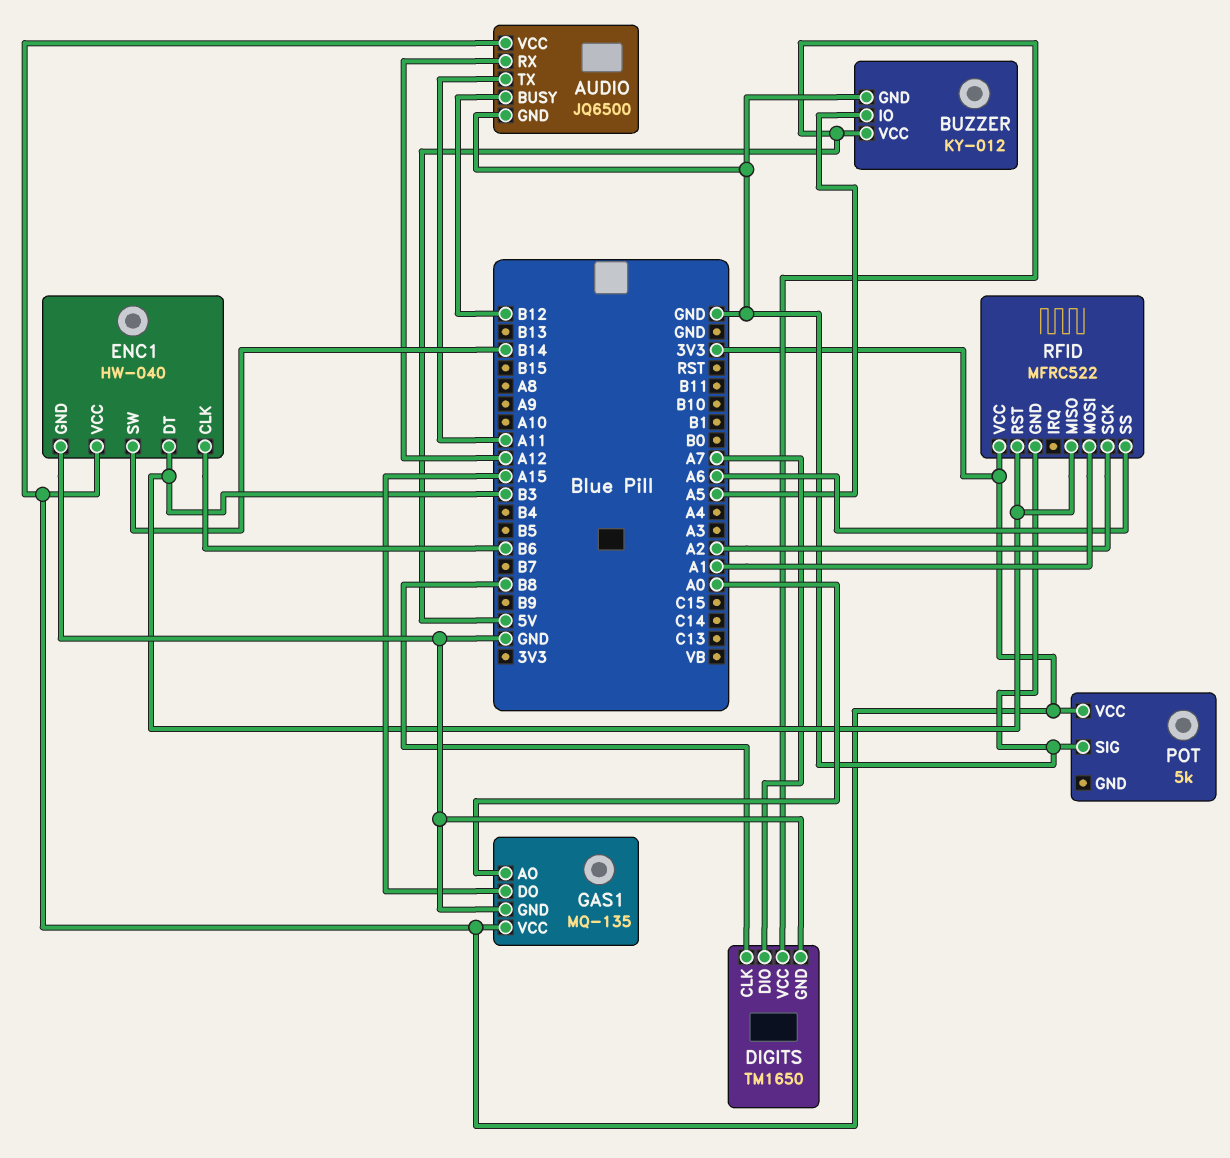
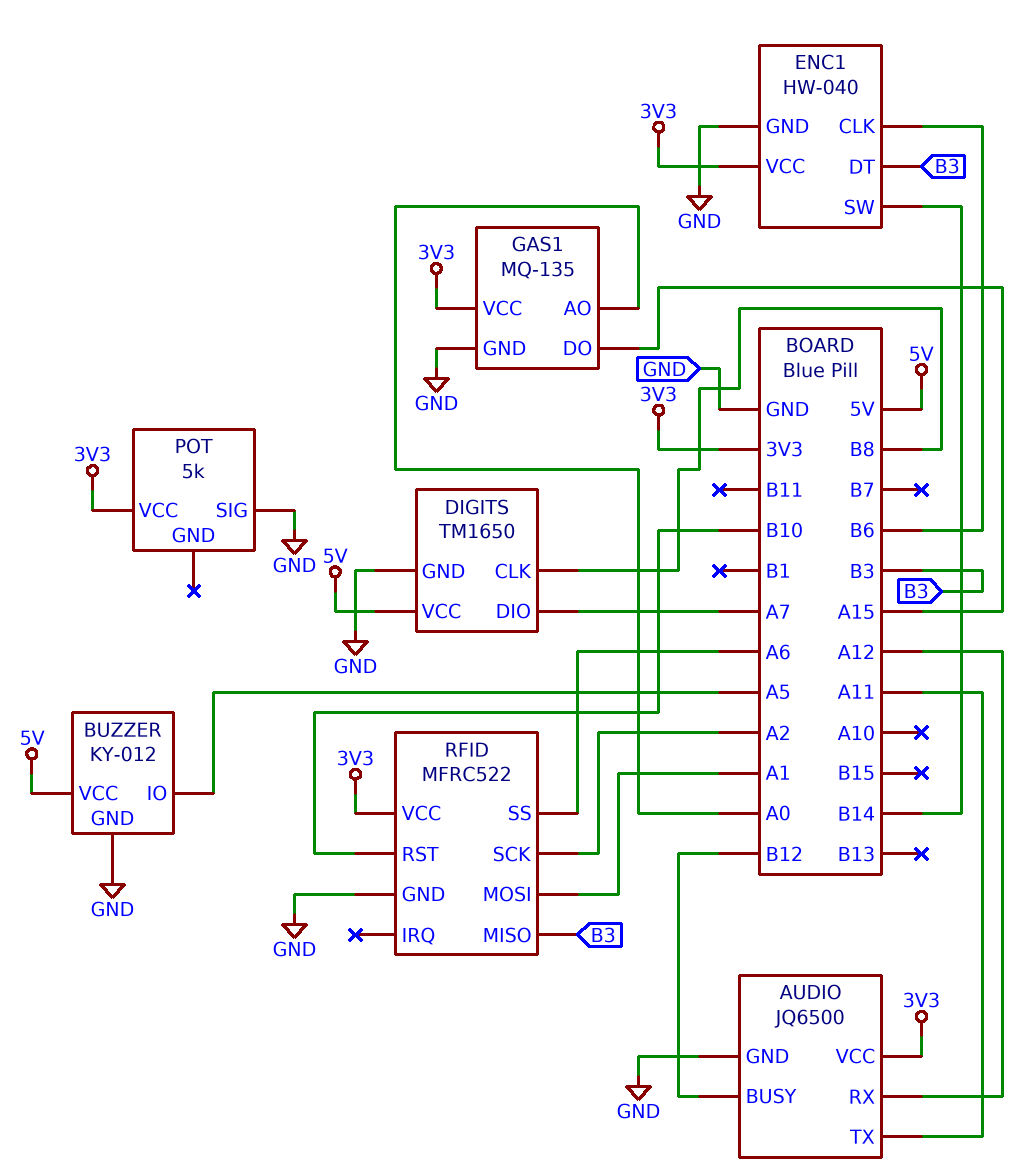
RFID pin RST: B3 -> B10

